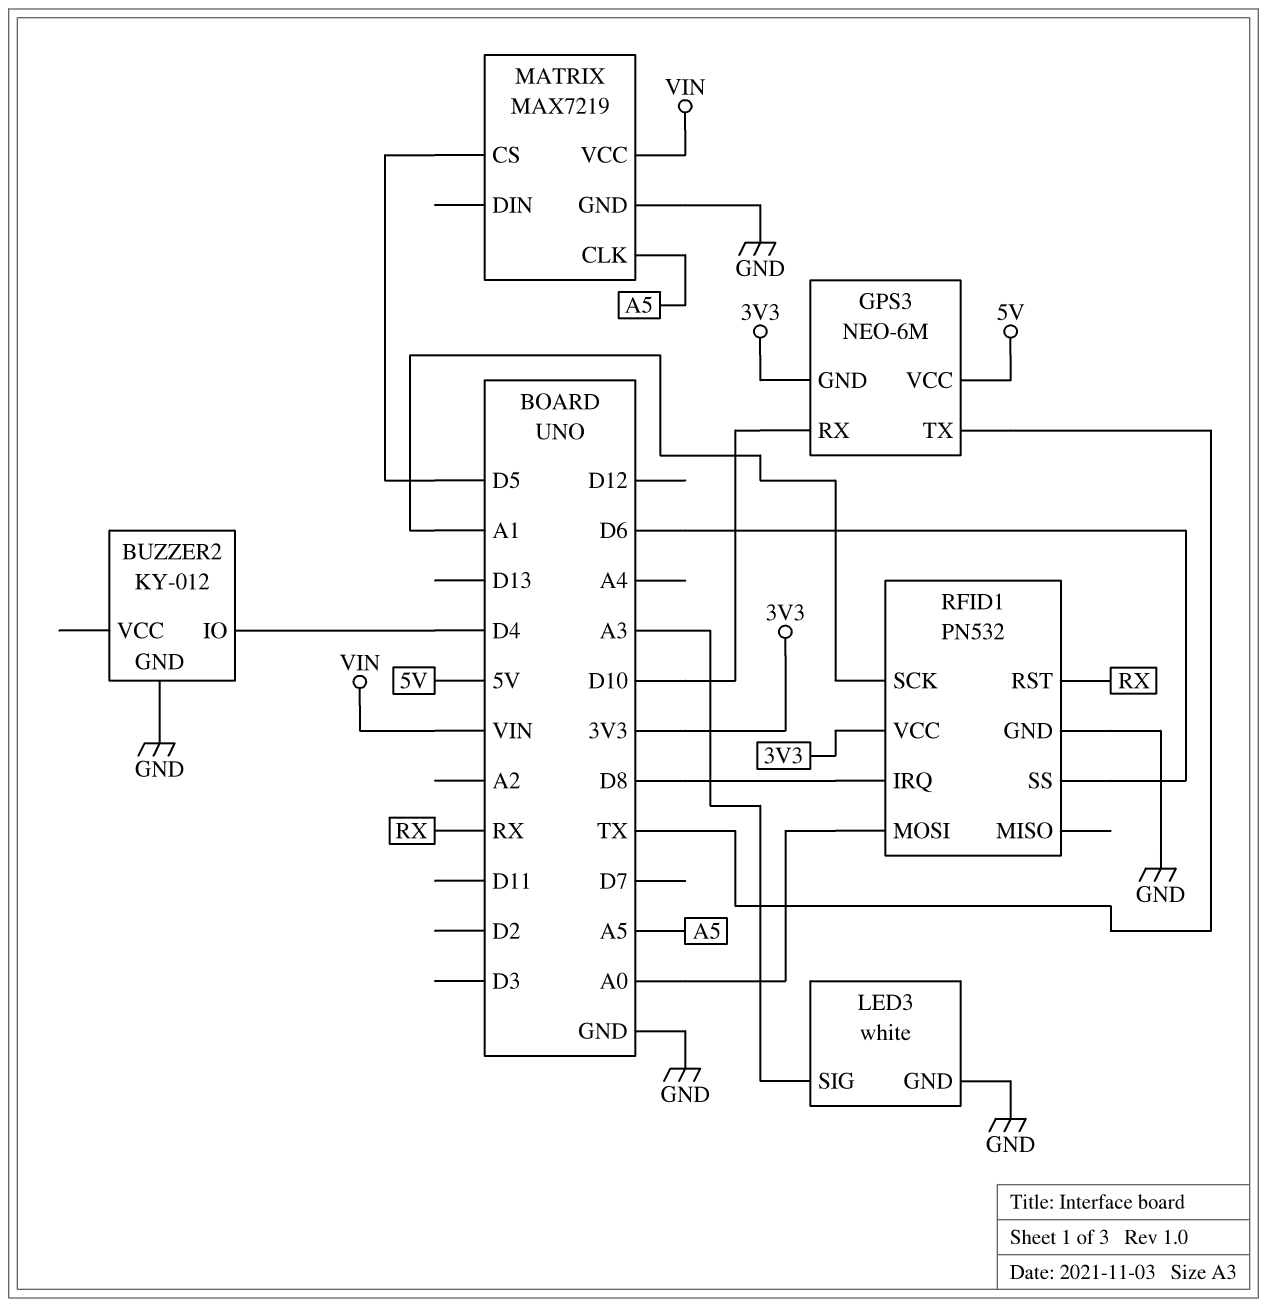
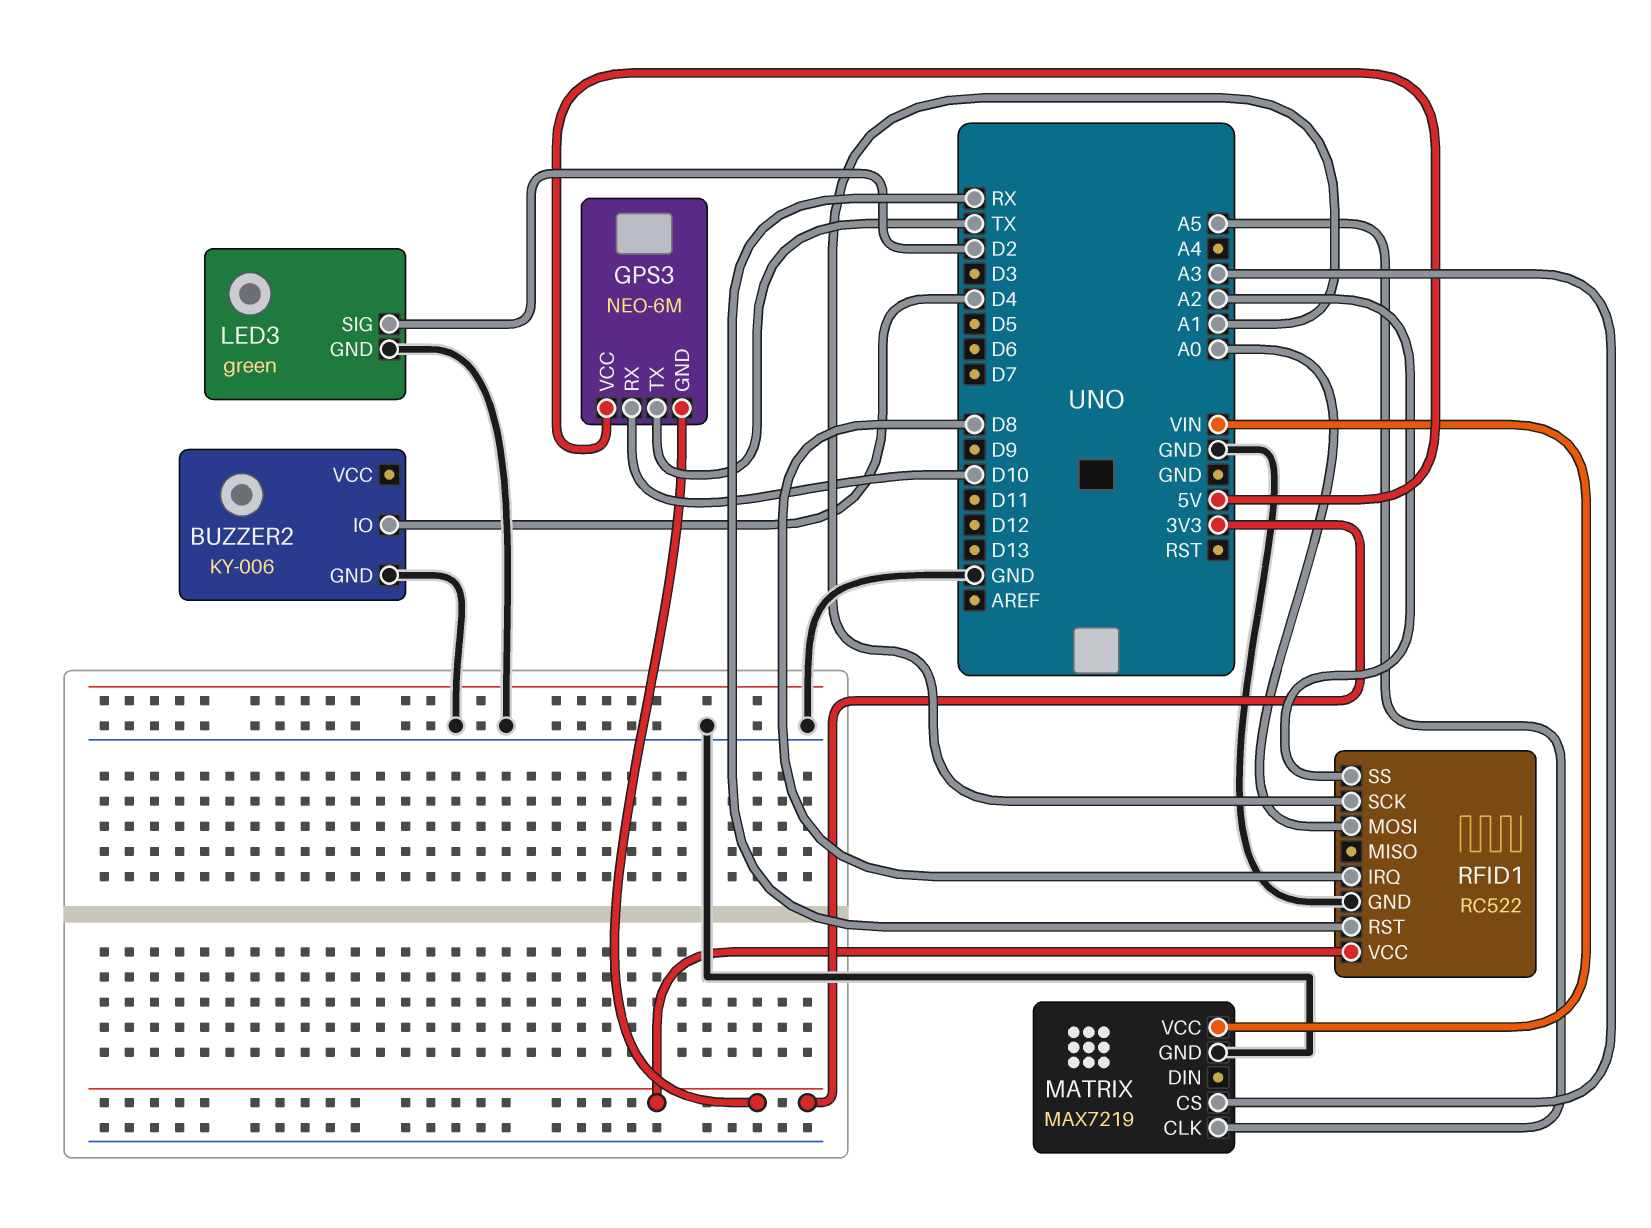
BUZZER2: KY-012 -> KY-006
LED3: white -> green
LED3 pin SIG: A3 -> D2
MATRIX pin CS: D5 -> A3
RFID1: PN532 -> RC522
RFID1 pin SS: D6 -> A2

